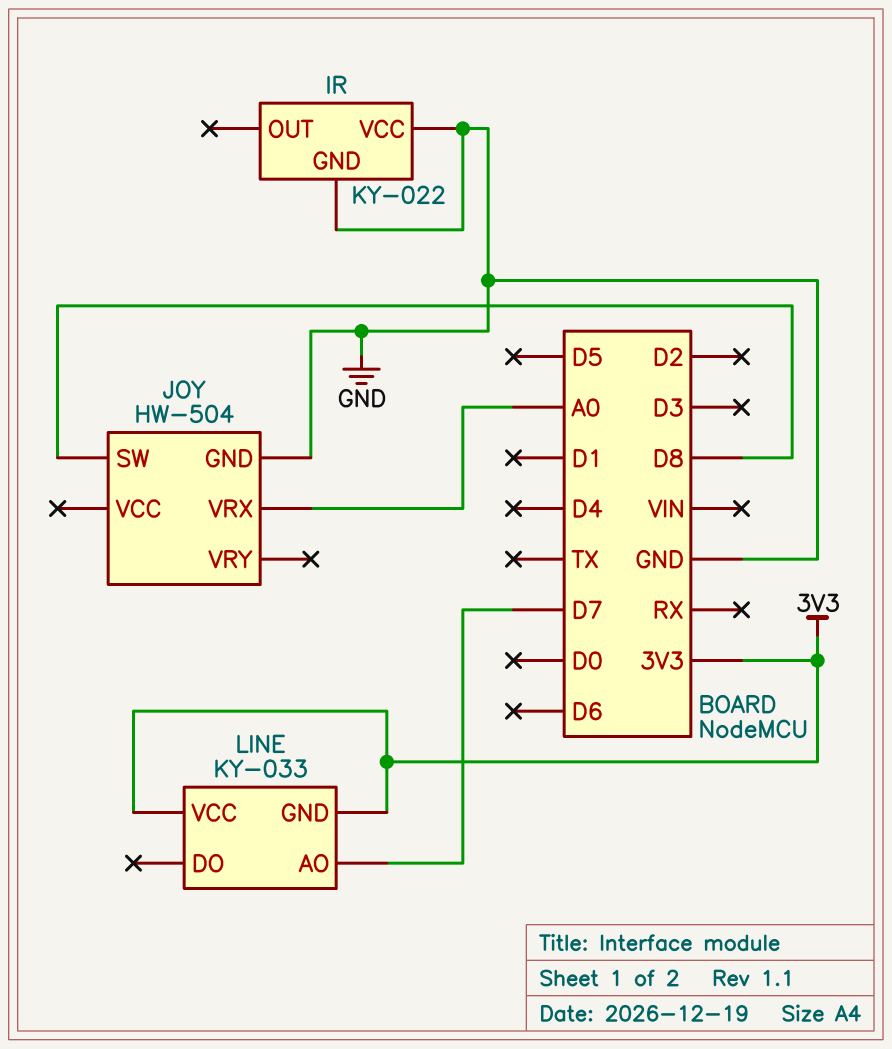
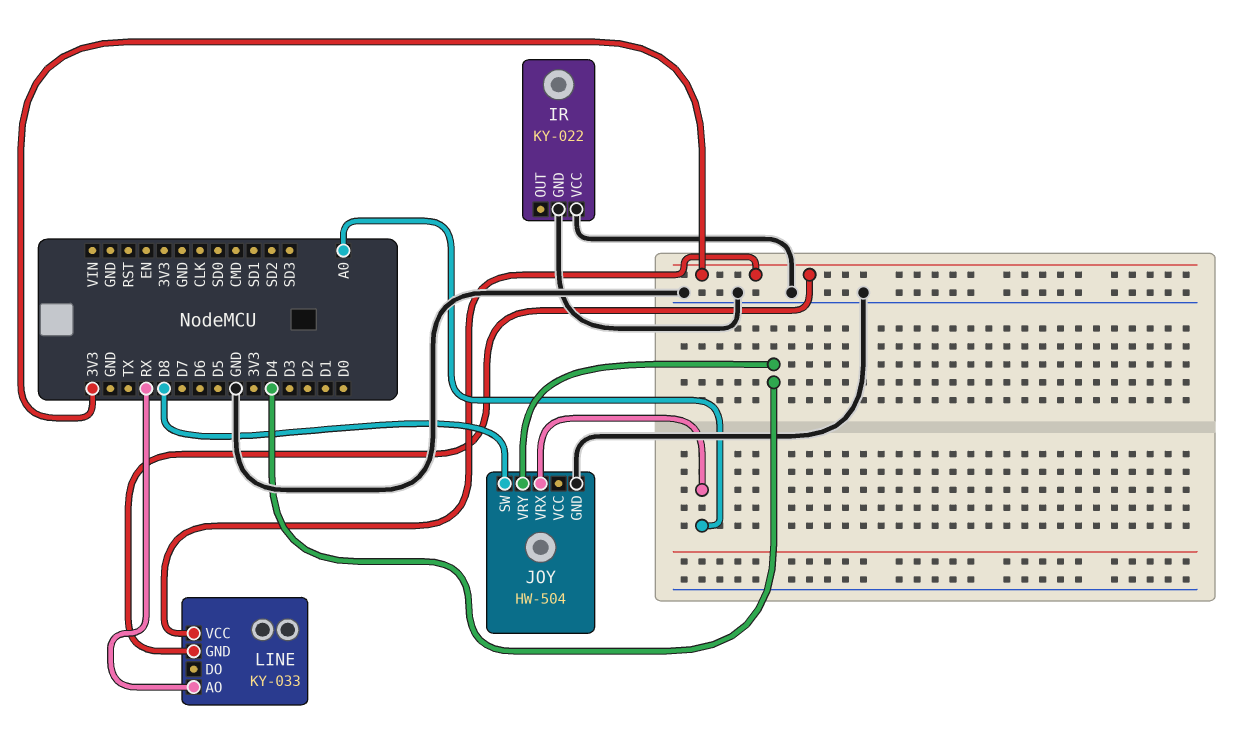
JOY pin VRY: none -> D4
LINE pin AO: D7 -> RX

